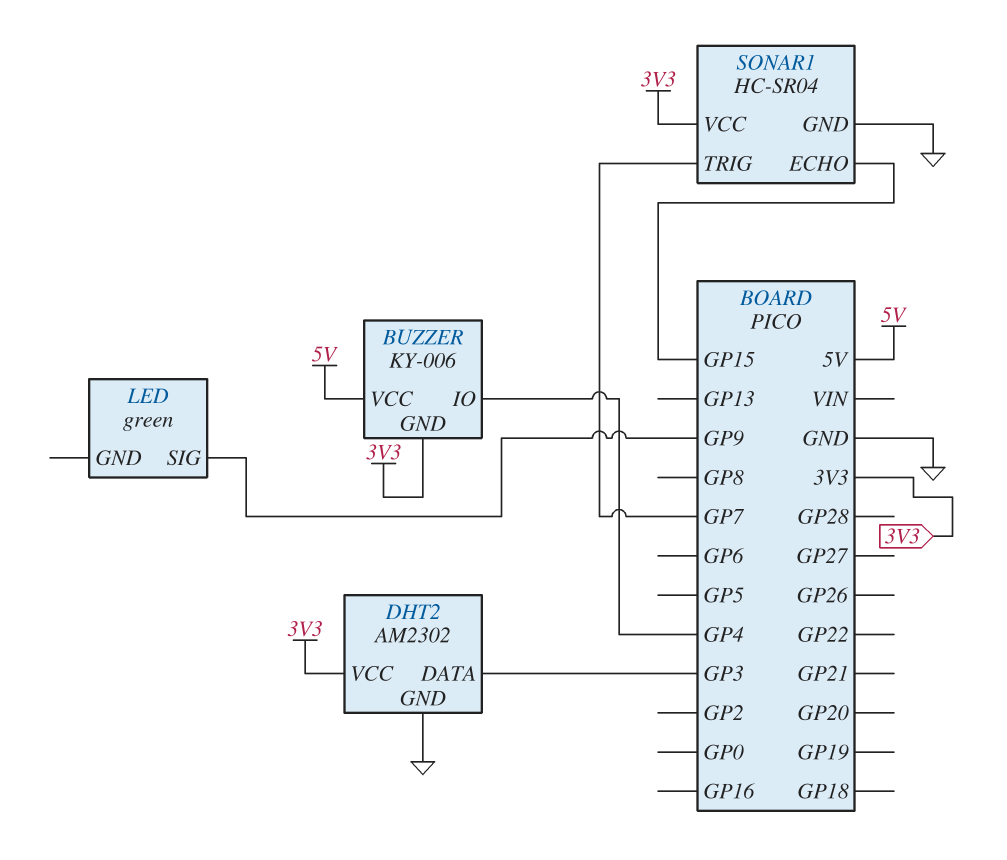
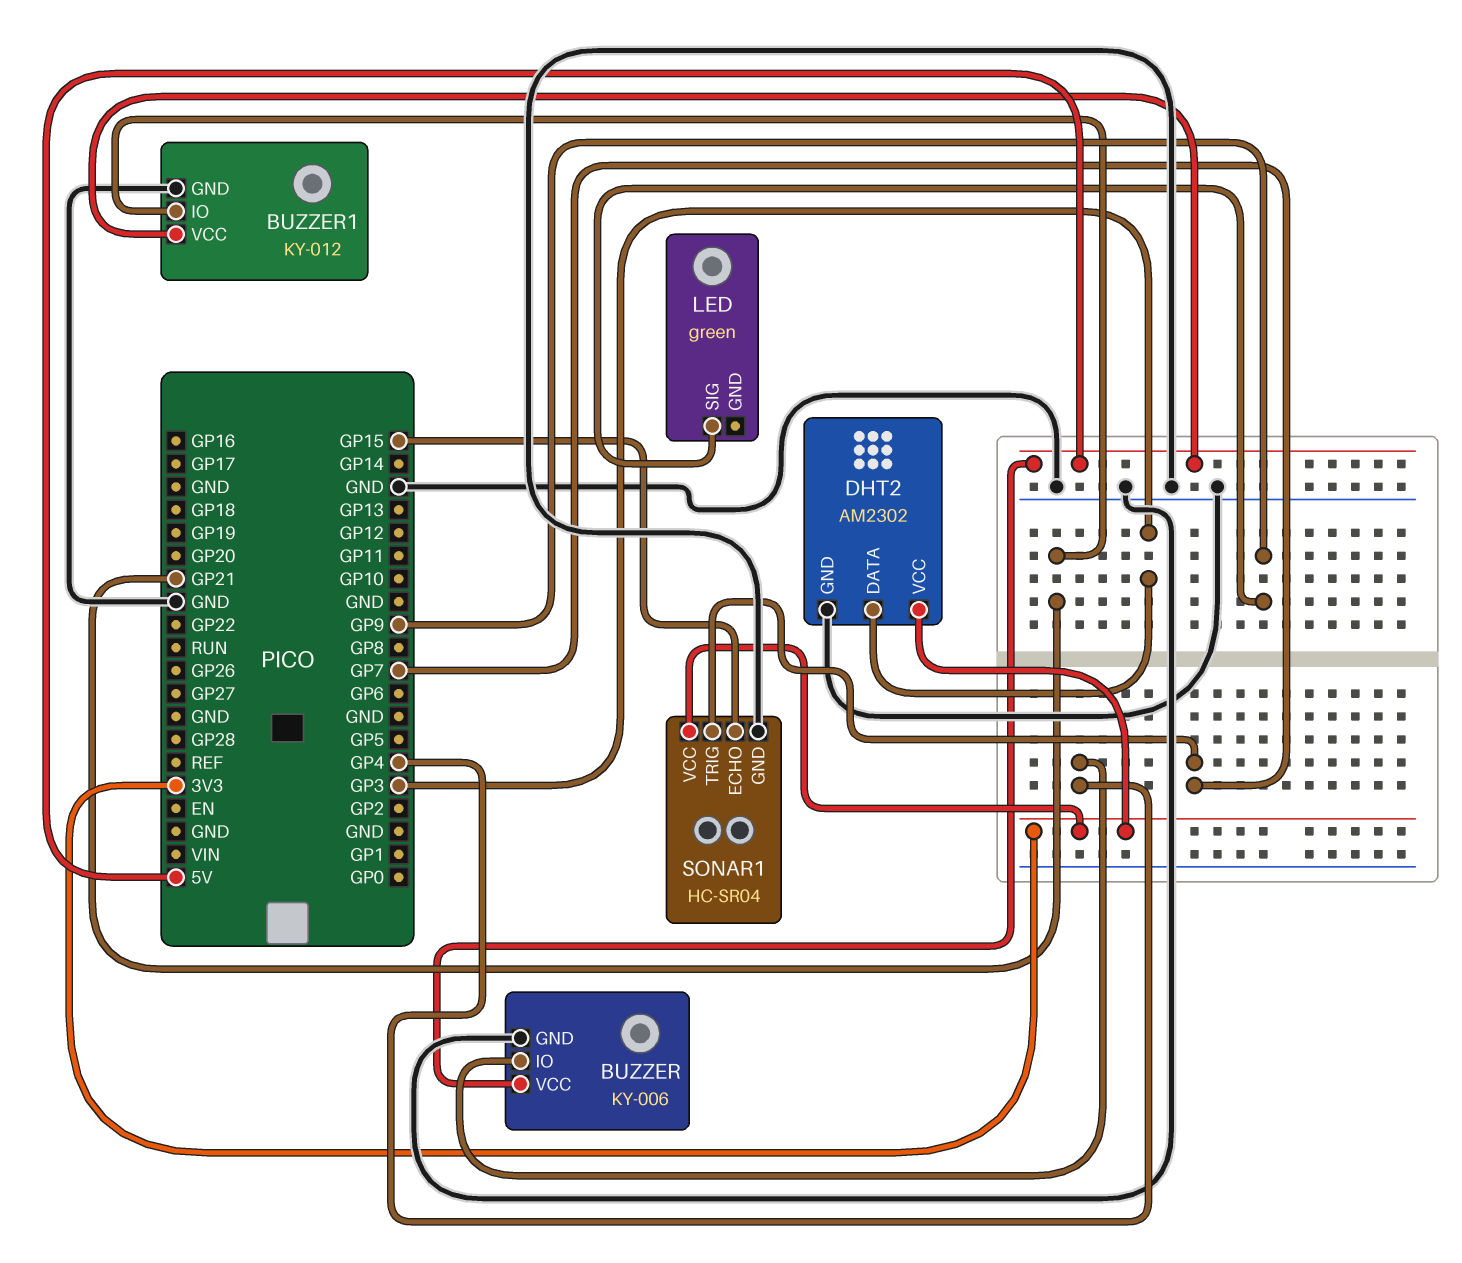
BUZZER pin GND: 3V3 -> GND
BUZZER1: none -> KY-012
BUZZER1 pin GND: none -> GND
BUZZER1 pin IO: none -> GP21
BUZZER1 pin VCC: none -> 5V

